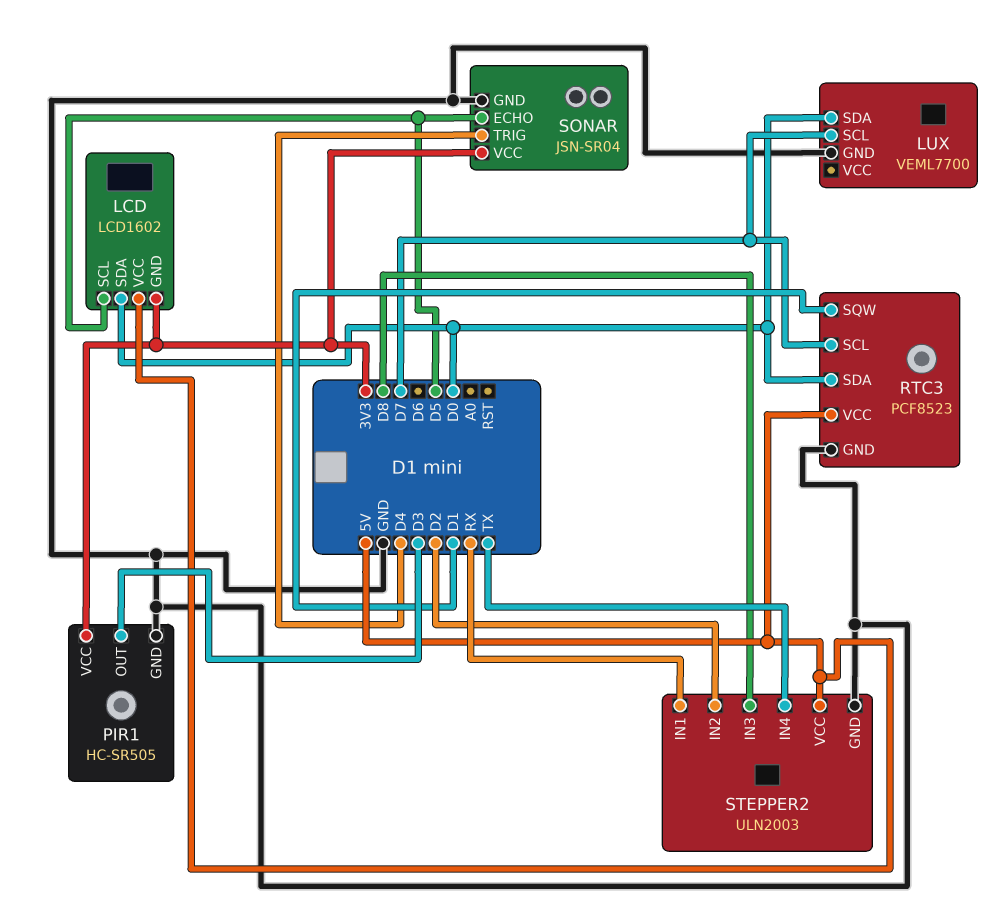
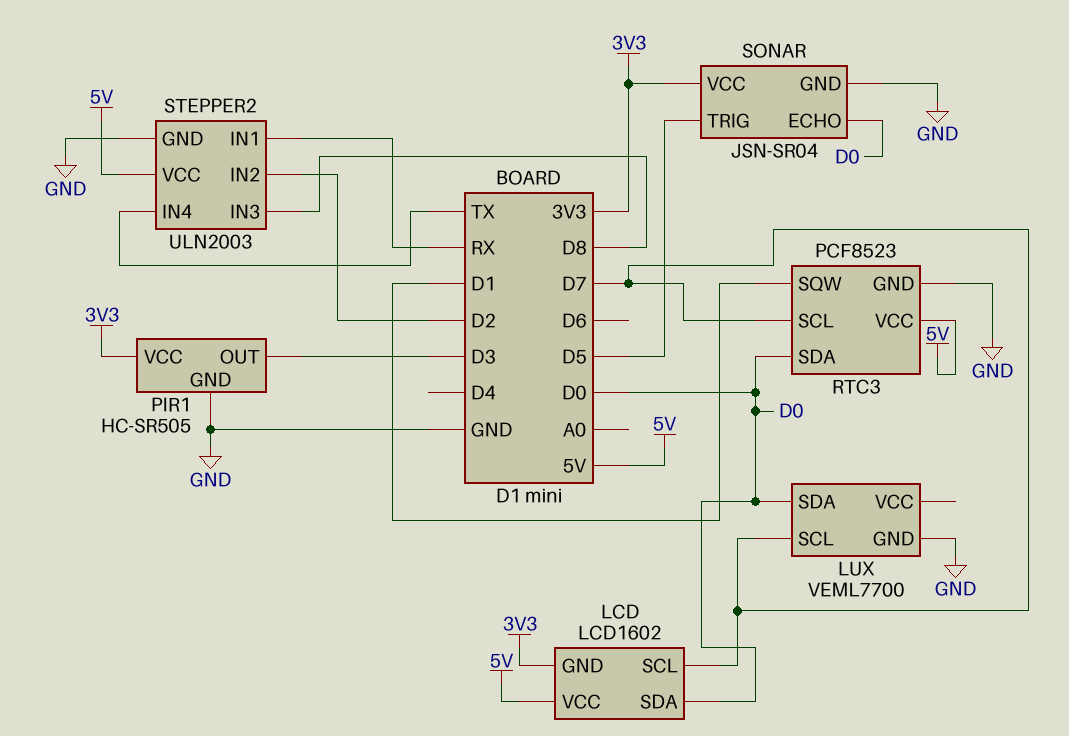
LCD pin SCL: D5 -> D7
SONAR pin ECHO: D5 -> D0
SONAR pin TRIG: D4 -> D5

